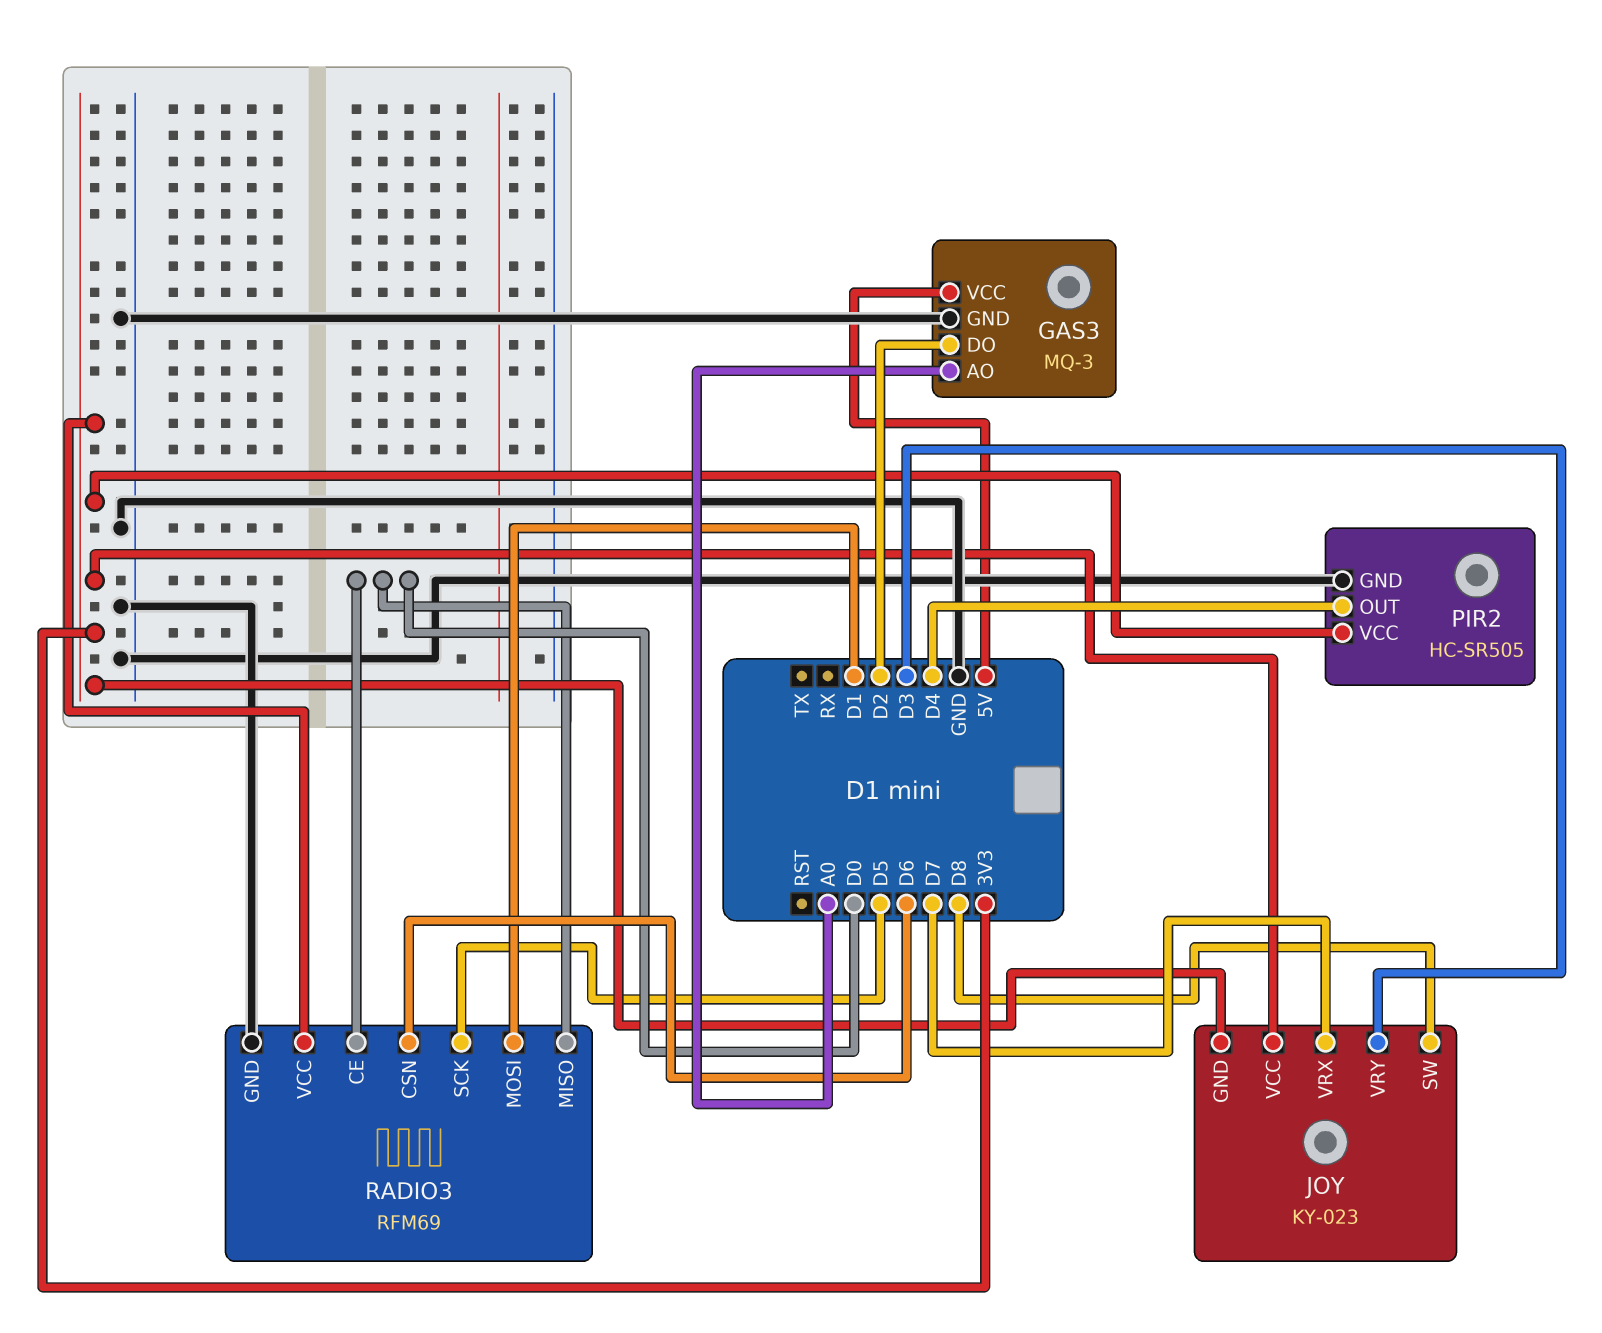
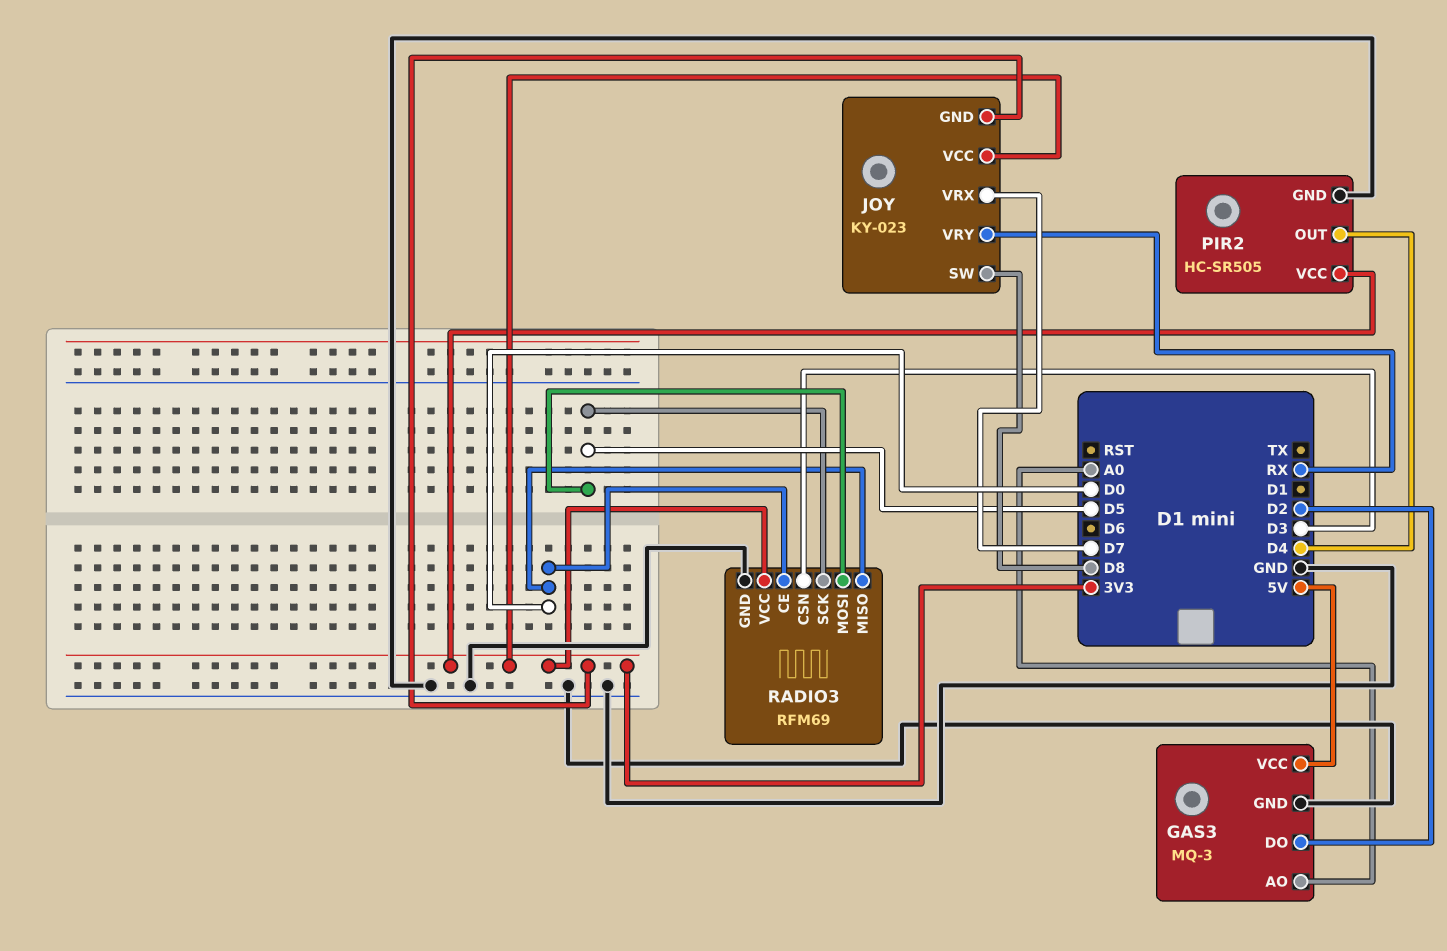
JOY pin VRY: D3 -> RX
RADIO3 pin CSN: D6 -> D3
RADIO3 pin MOSI: D1 -> D5

